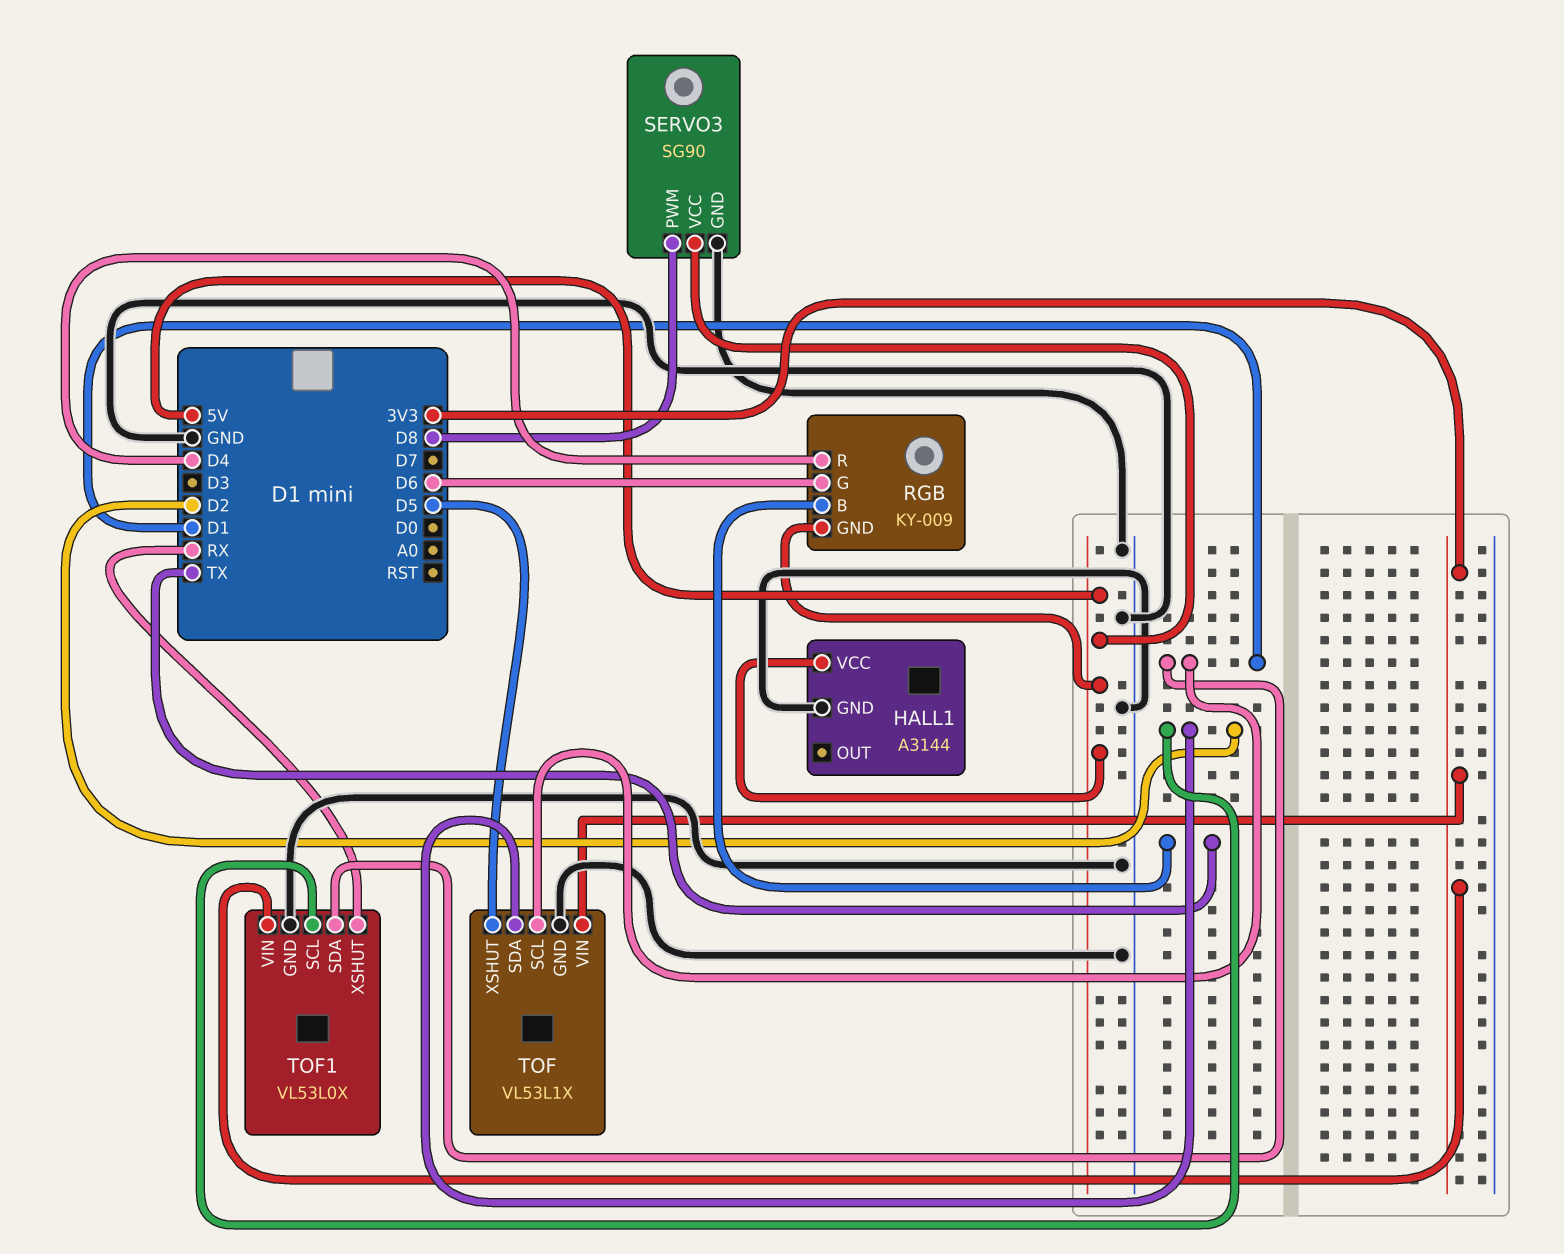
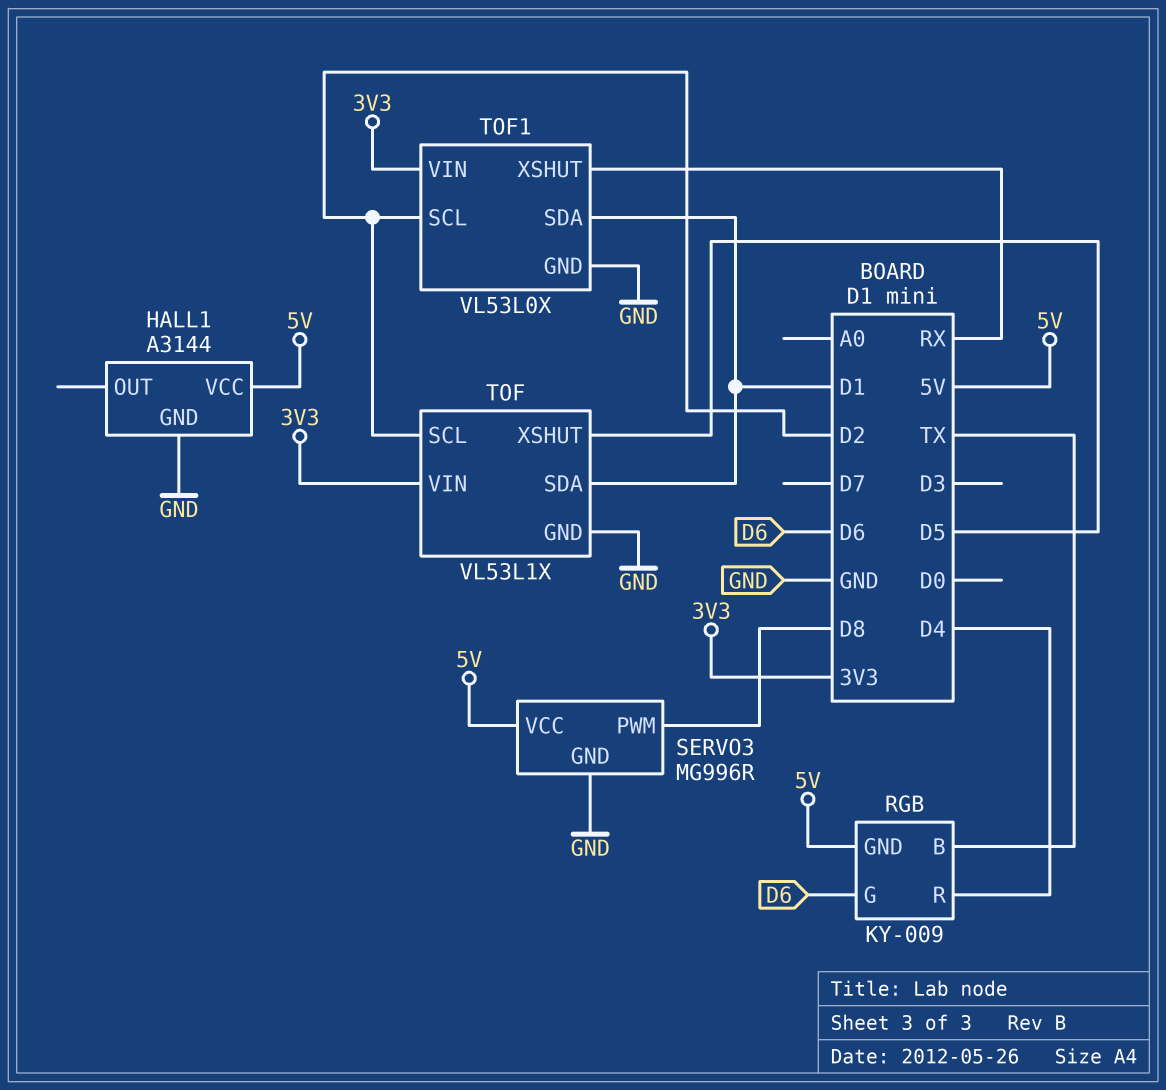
SERVO3: SG90 -> MG996R
TOF pin SCL: D1 -> D2
TOF pin SDA: D2 -> D1

